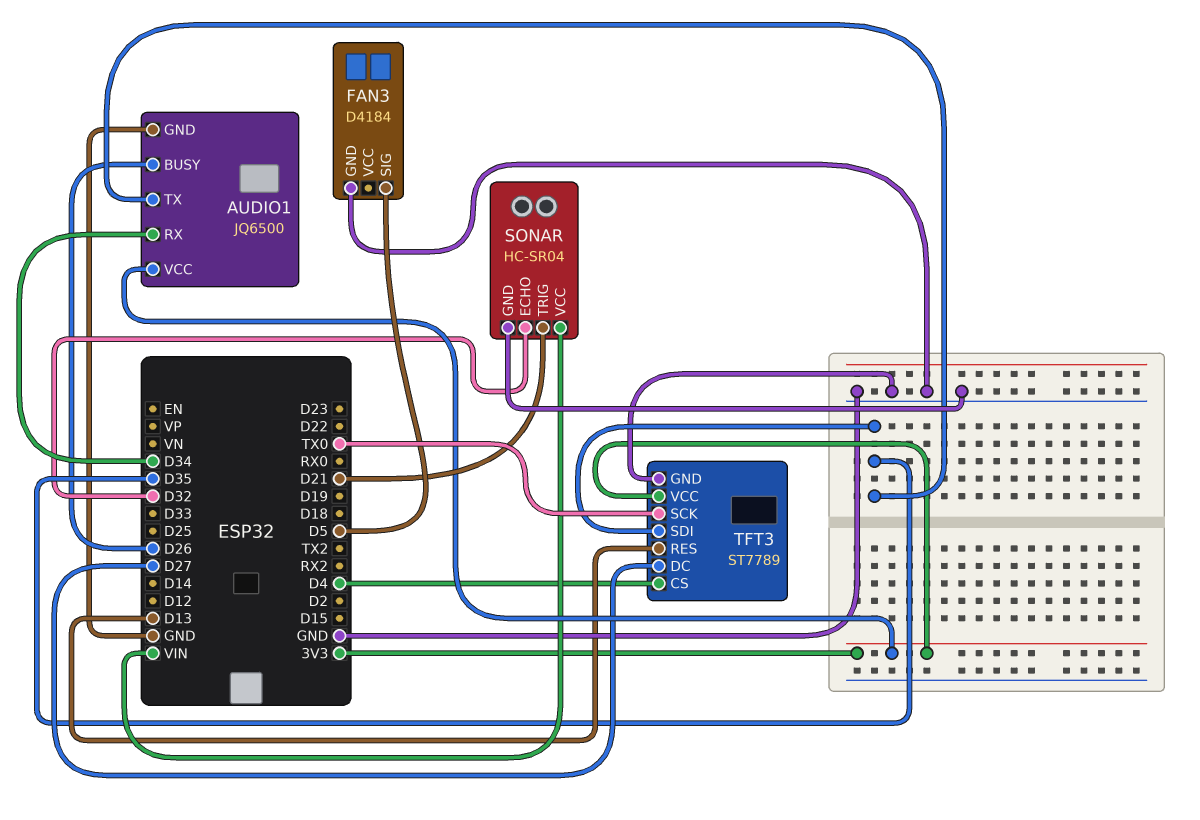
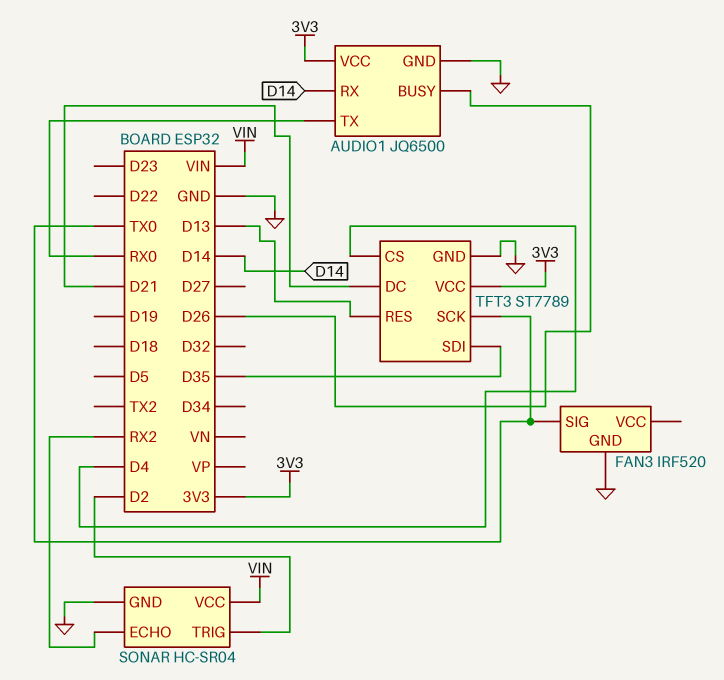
AUDIO1 pin RX: D34 -> D14
AUDIO1 pin TX: D35 -> RX0
FAN3: D4184 -> IRF520
FAN3 pin SIG: D5 -> TX0
SONAR pin ECHO: D32 -> RX2
SONAR pin TRIG: D21 -> D2
TFT3 pin DC: D27 -> D21

